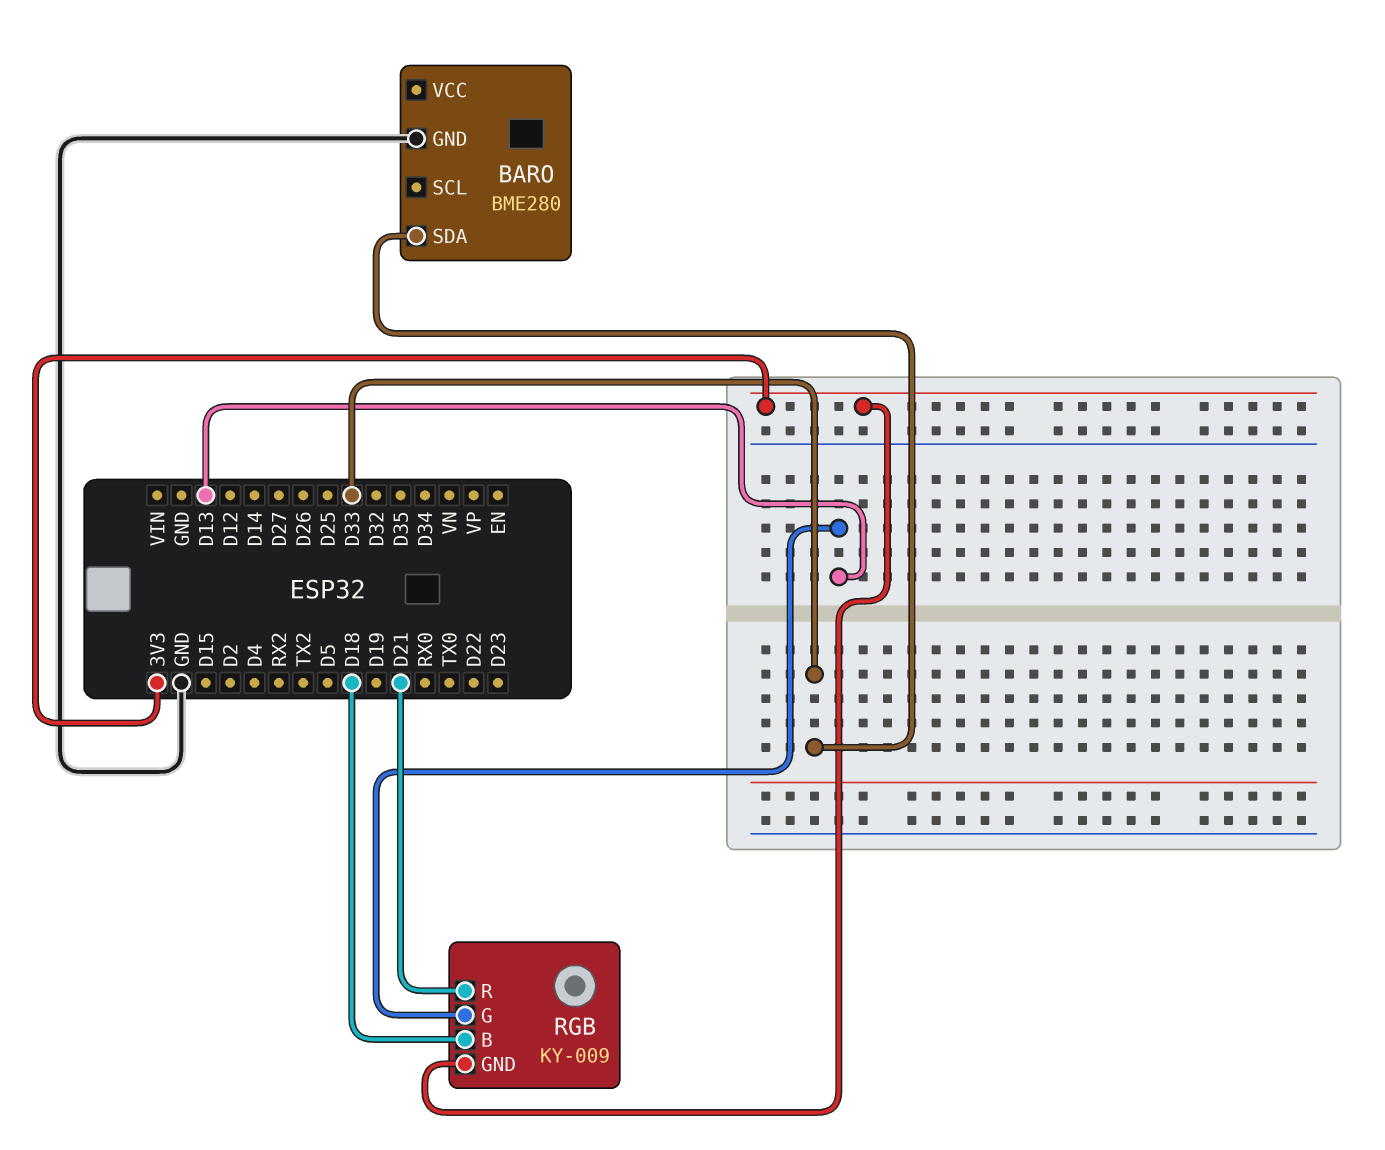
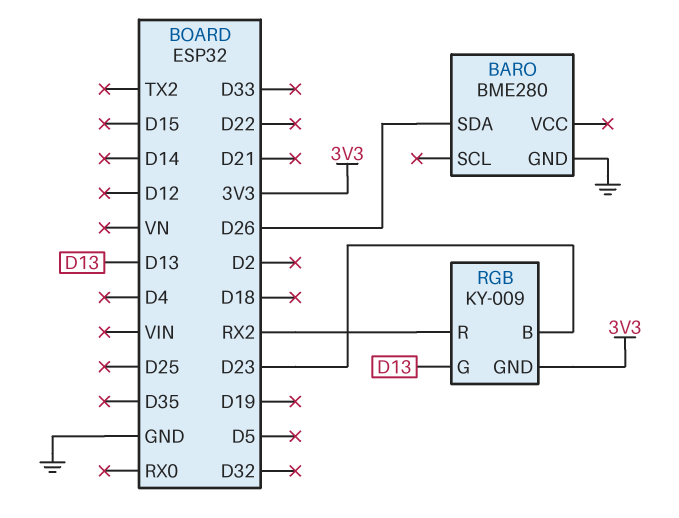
BARO pin SDA: D33 -> D26
RGB pin B: D18 -> D23
RGB pin R: D21 -> RX2

